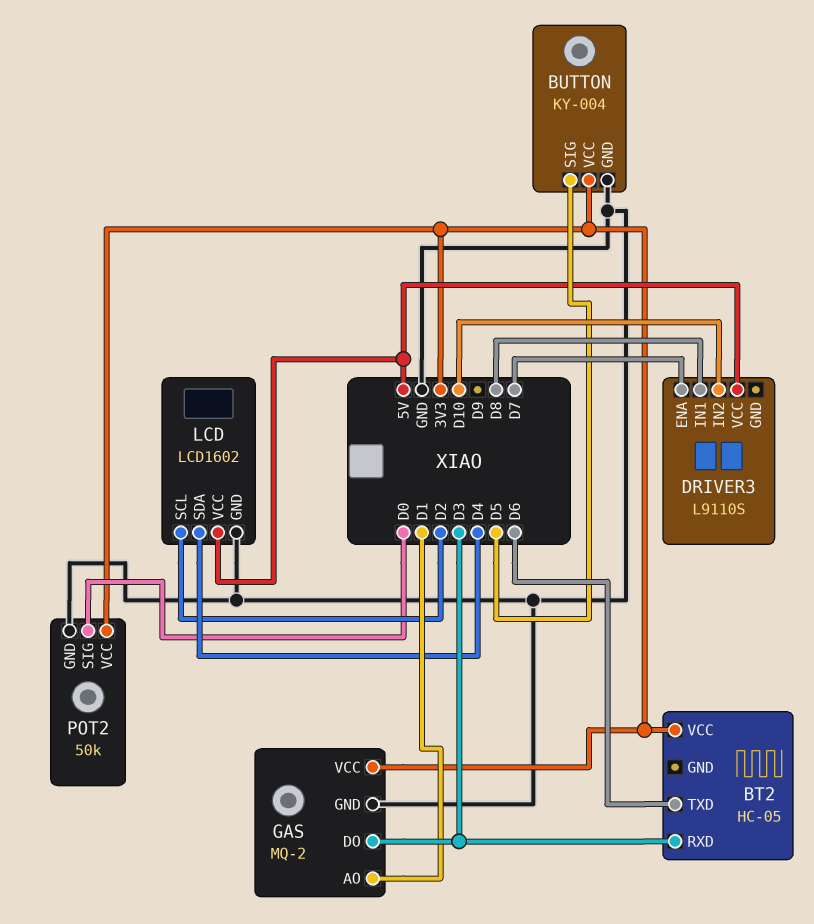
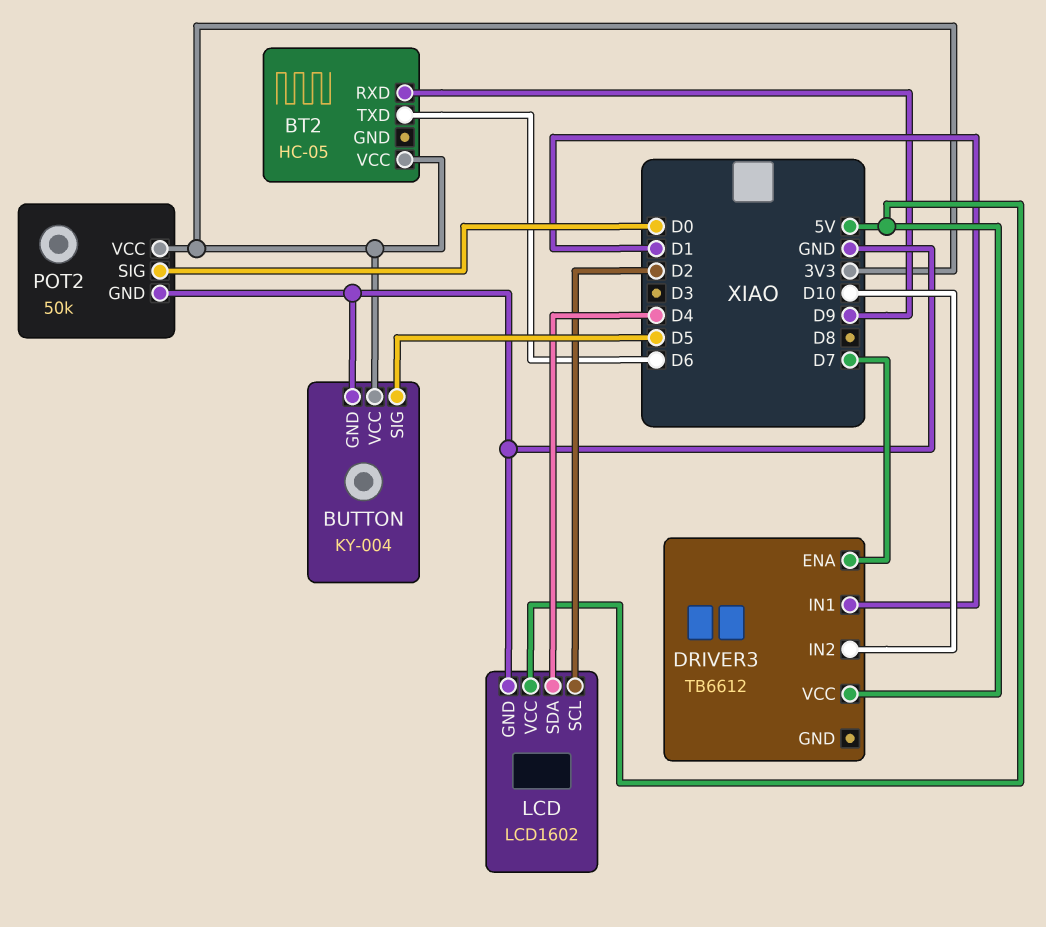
BT2 pin RXD: D3 -> D9
DRIVER3: L9110S -> TB6612
DRIVER3 pin IN1: D8 -> D1
GAS: MQ-2 -> none
GAS pin AO: D1 -> none
GAS pin DO: D3 -> none
GAS pin GND: GND -> none
GAS pin VCC: 3V3 -> none

